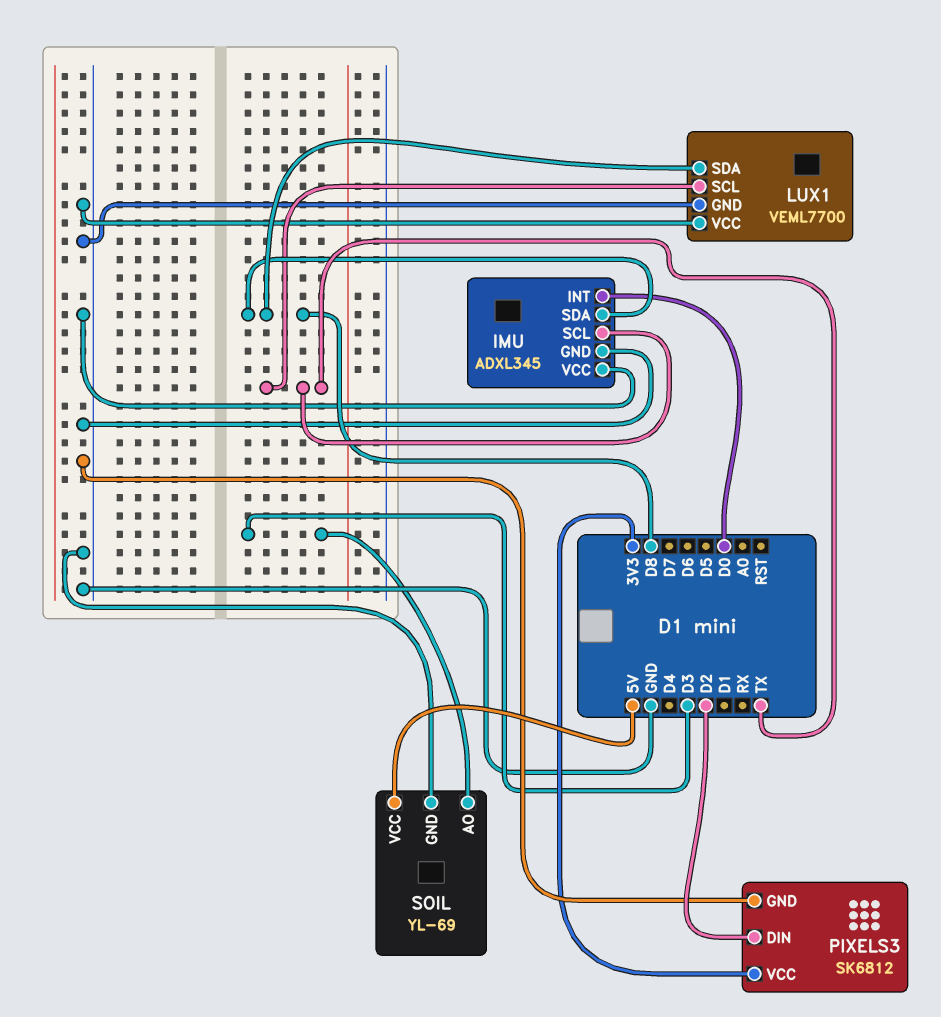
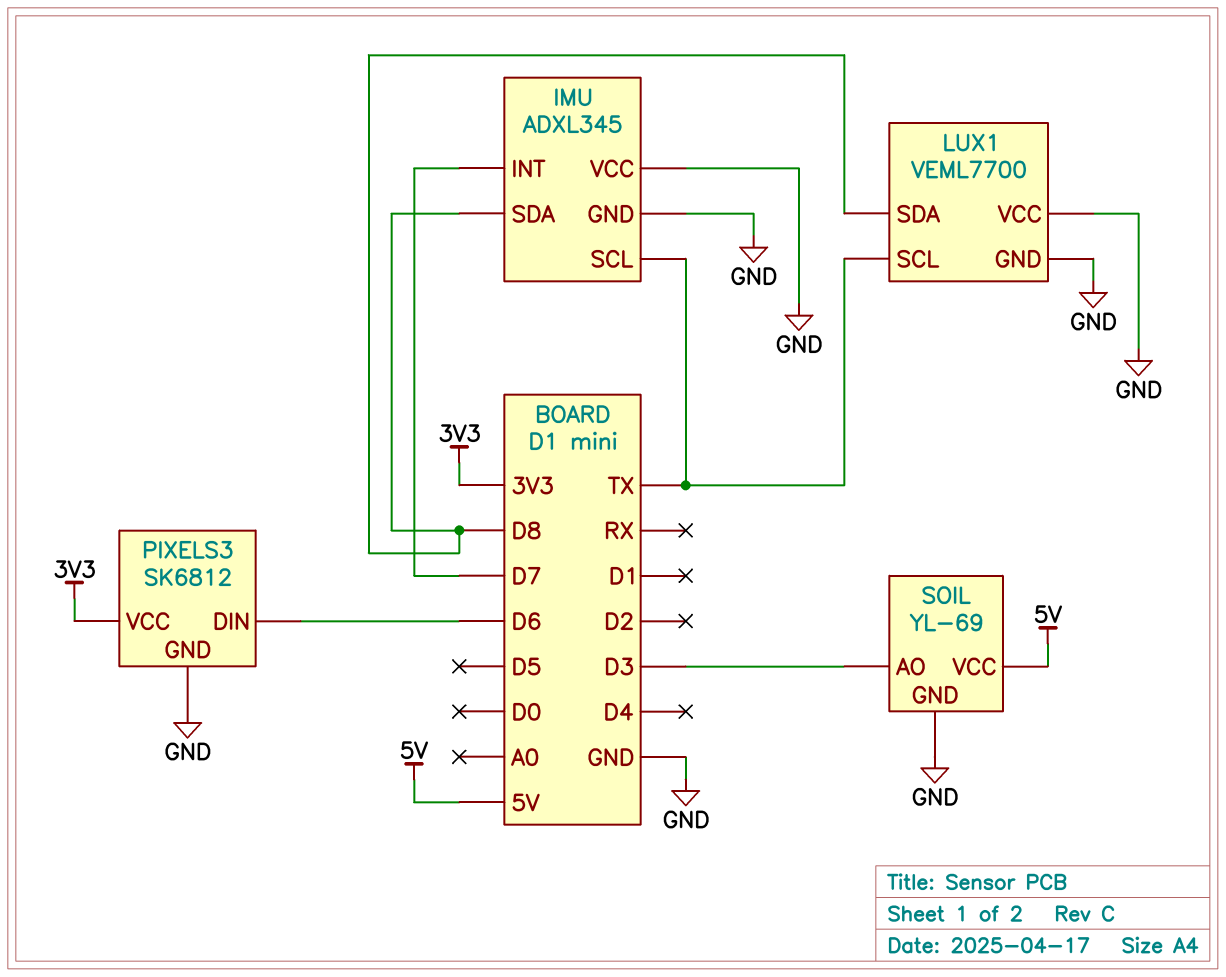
IMU pin INT: D0 -> D7
PIXELS3 pin DIN: D2 -> D6

